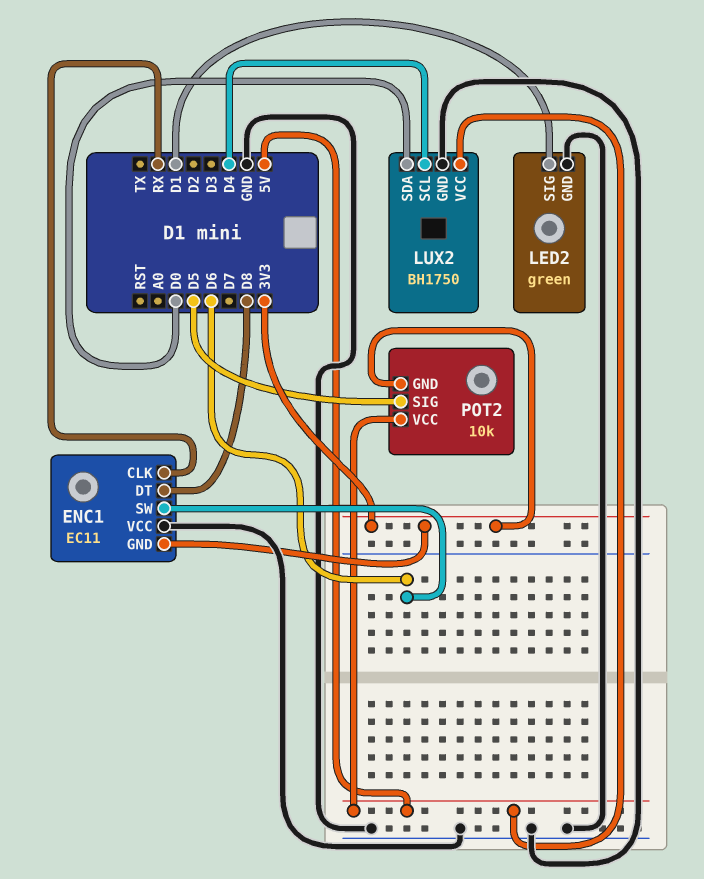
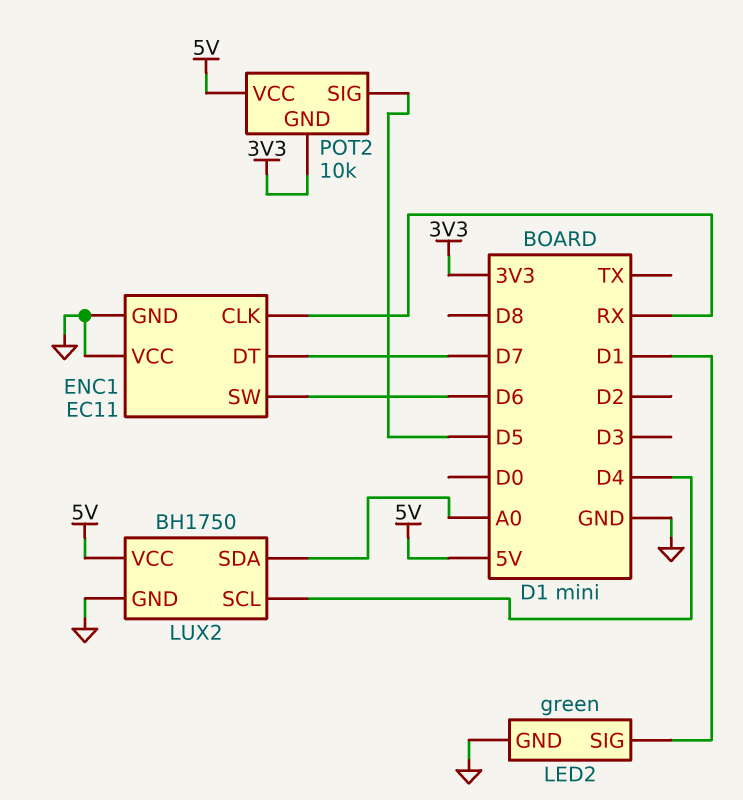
ENC1 pin DT: D8 -> D7
ENC1 pin GND: 3V3 -> GND
LUX2 pin SDA: D0 -> A0

